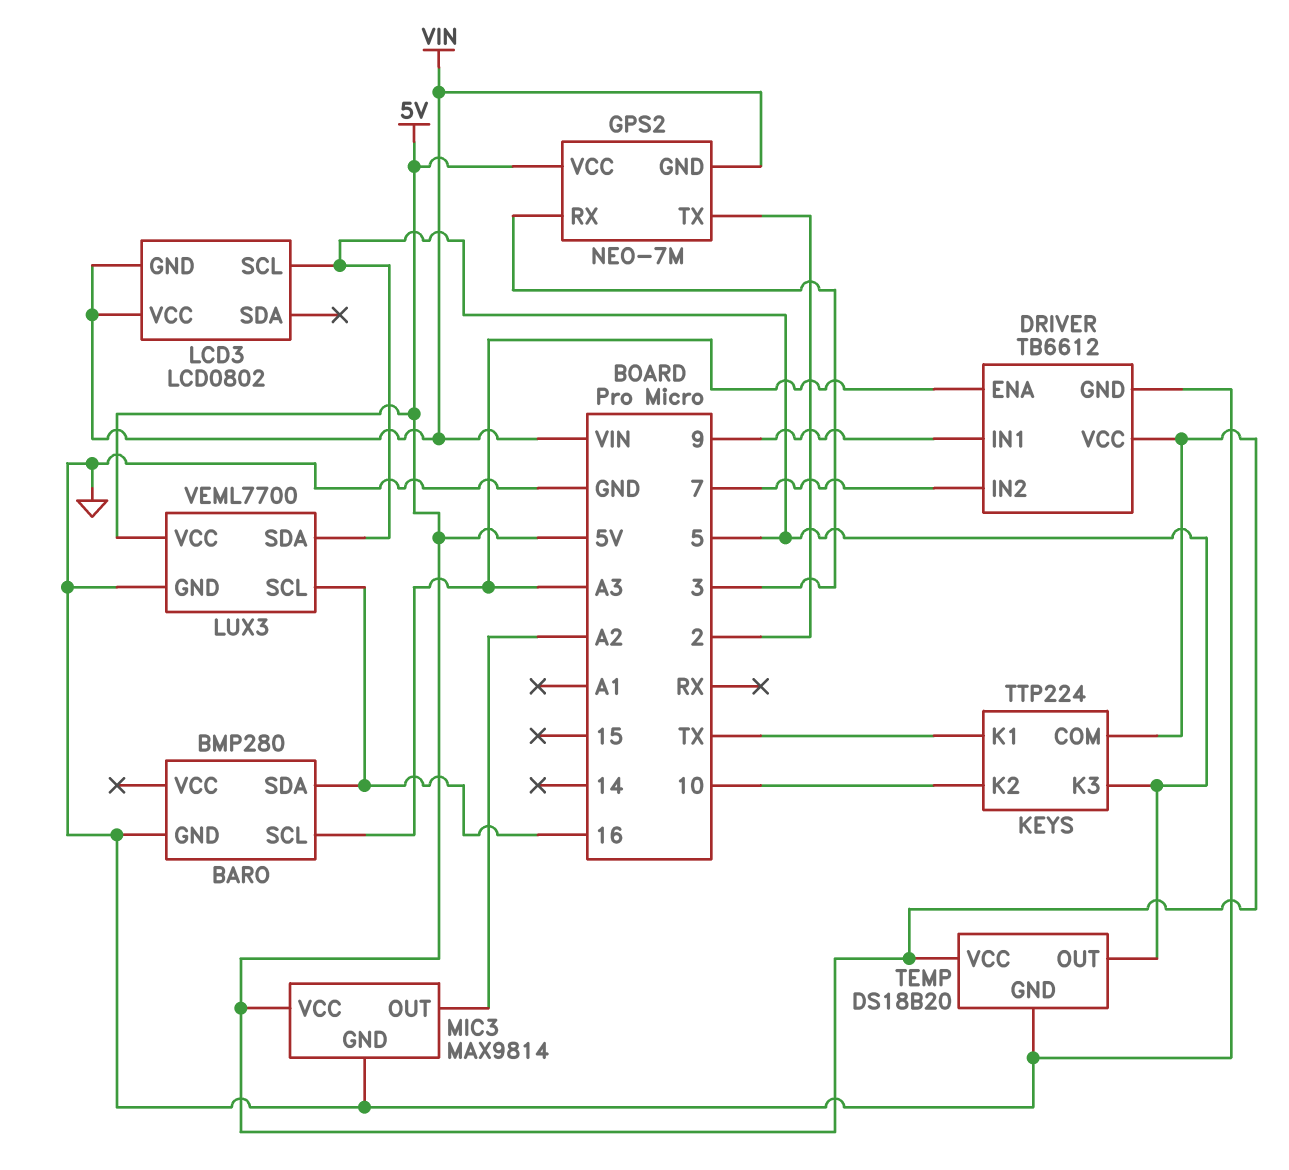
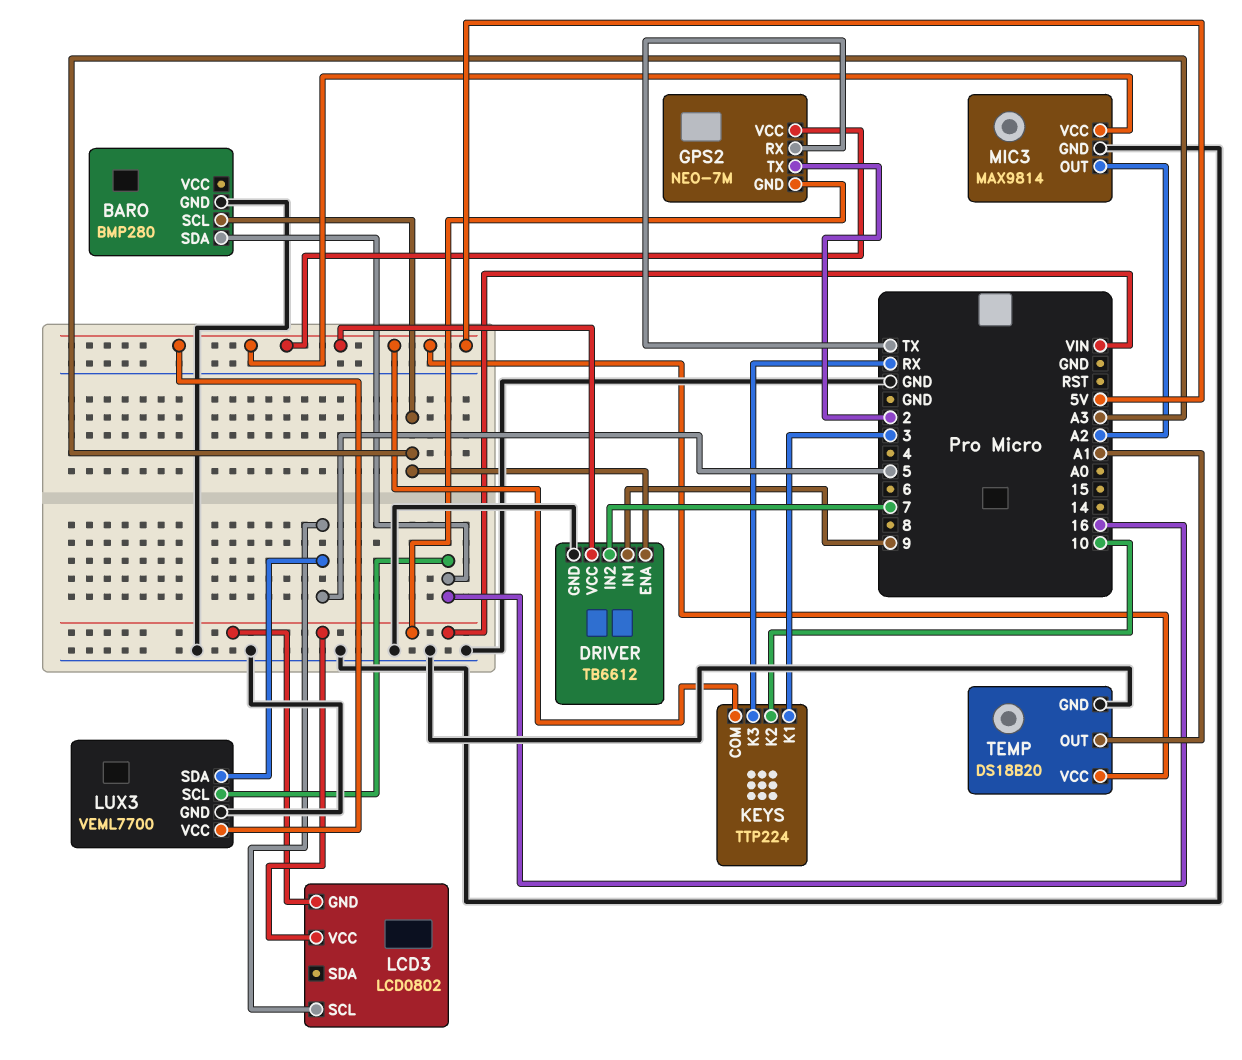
GPS2 pin RX: 3 -> TX
KEYS pin K1: TX -> 3
KEYS pin K3: 5 -> RX
TEMP pin OUT: 5 -> A1

